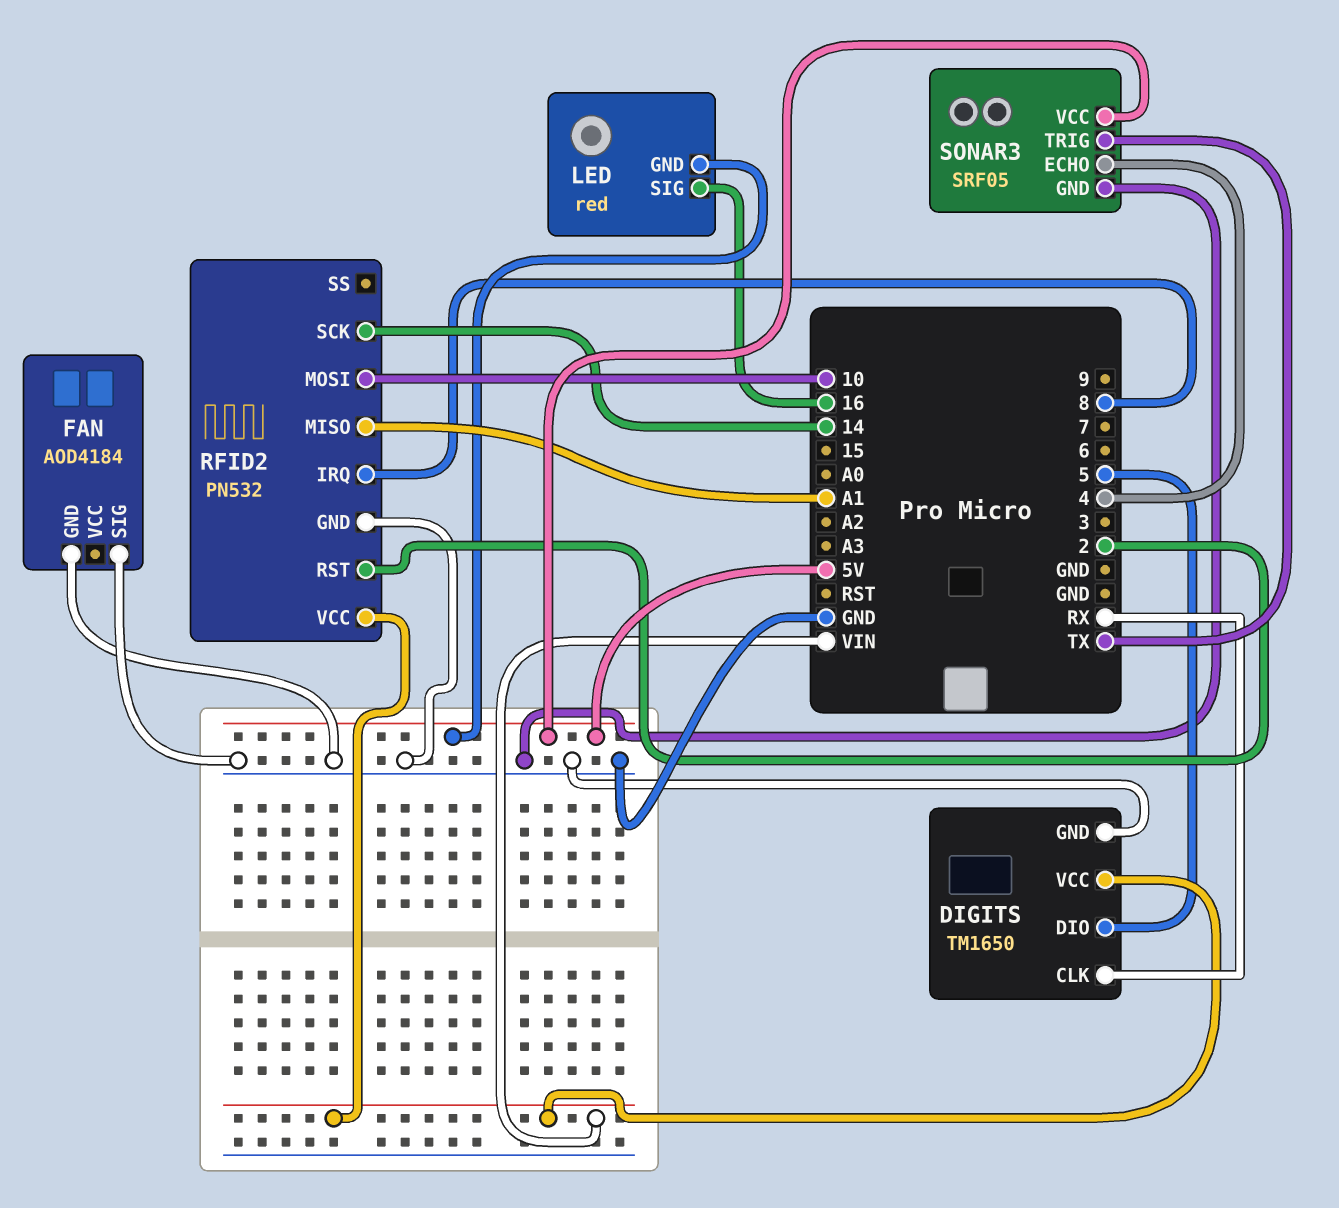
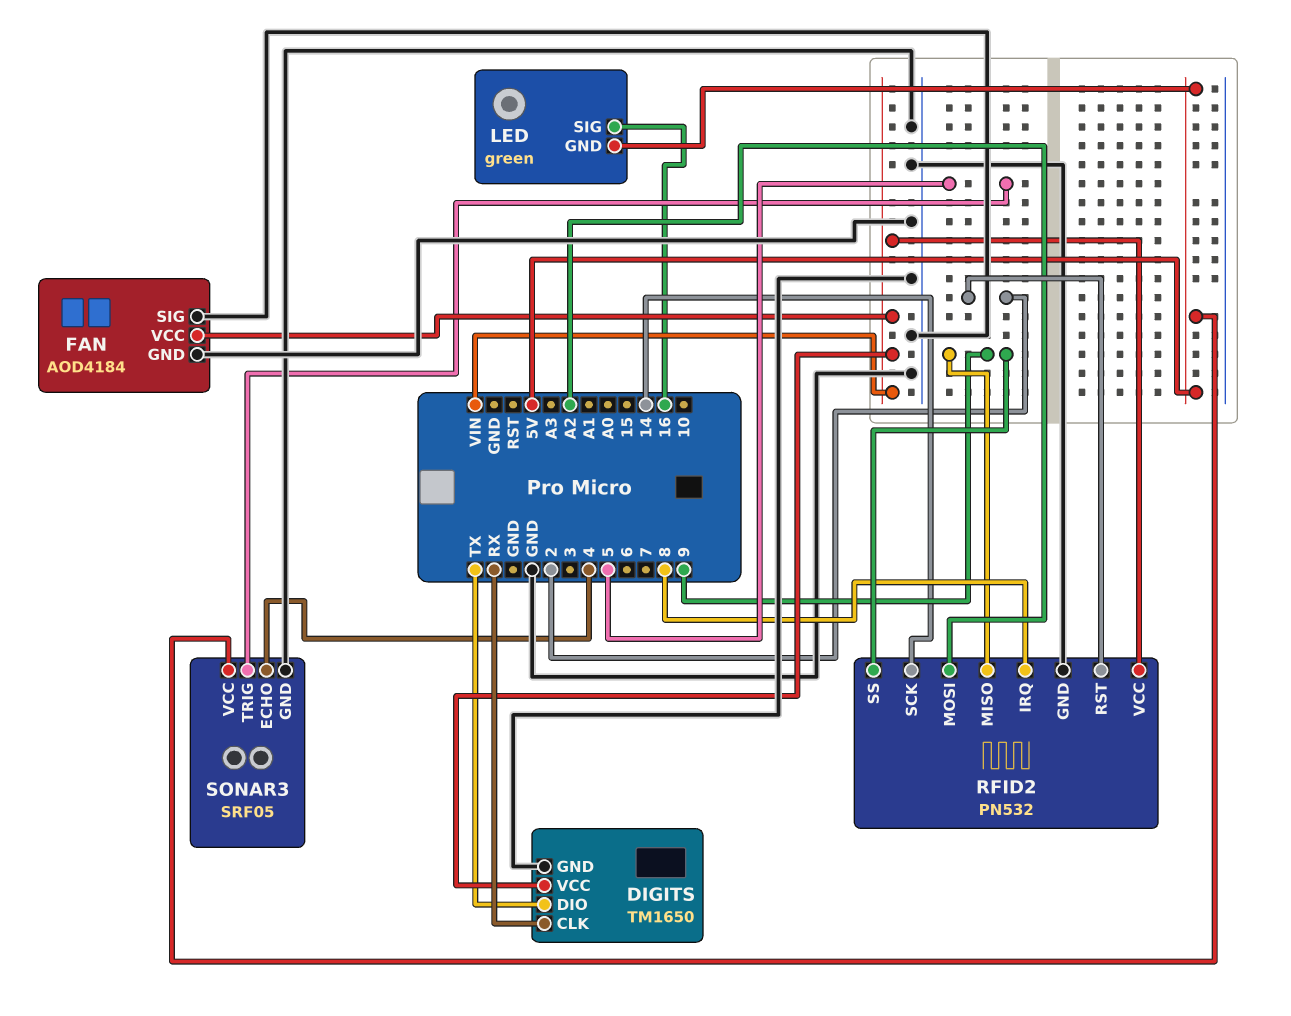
DIGITS pin DIO: 5 -> TX
FAN pin VCC: none -> VIN
LED: red -> green
RFID2 pin MISO: A1 -> 9
RFID2 pin MOSI: 10 -> A2
RFID2 pin SS: none -> 9
SONAR3 pin TRIG: TX -> 5

